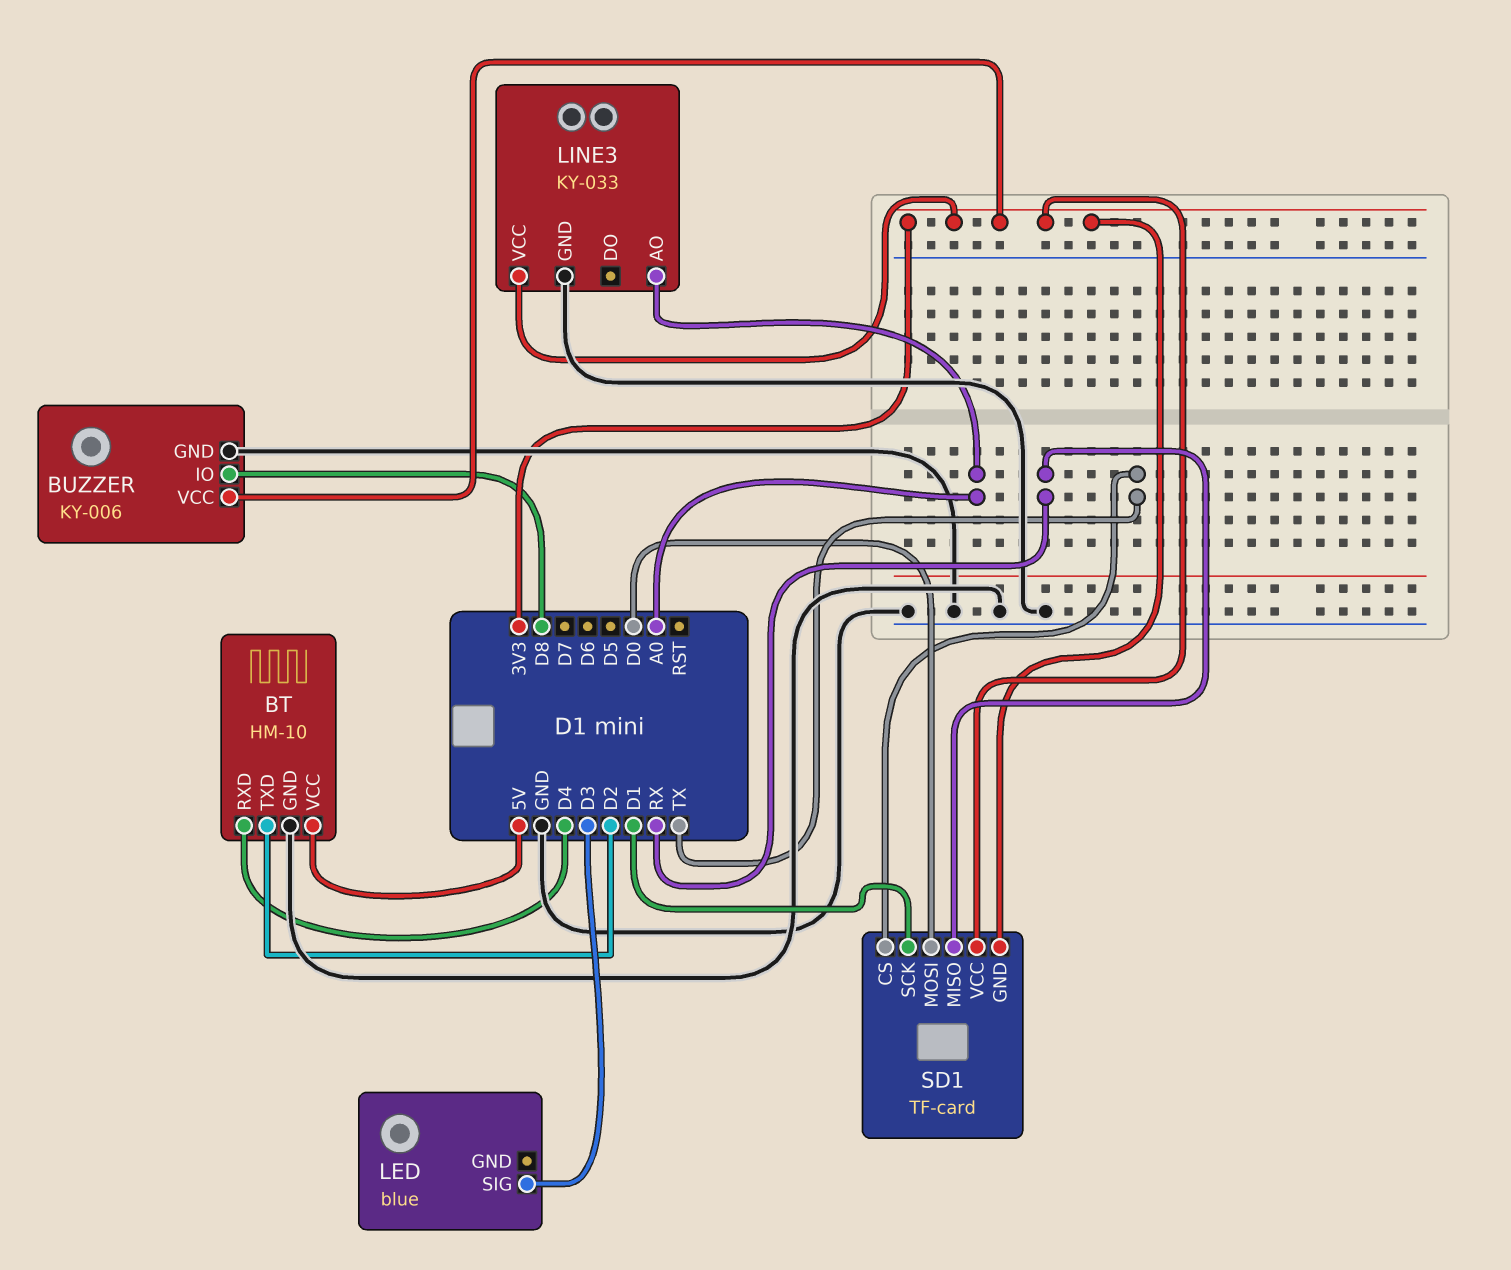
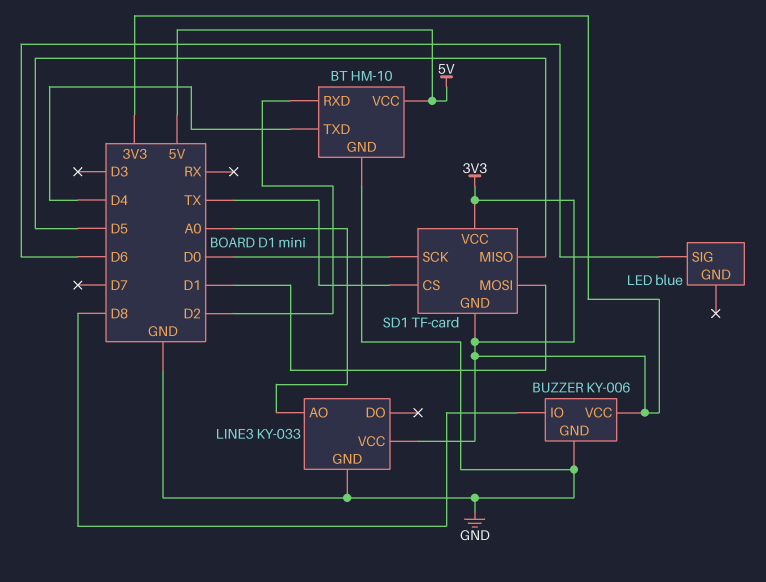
BT pin RXD: D4 -> D2
BT pin TXD: D2 -> D4
LED pin SIG: D3 -> D6
SD1 pin MISO: RX -> D5
SD1 pin MOSI: D0 -> D1
SD1 pin SCK: D1 -> D0

